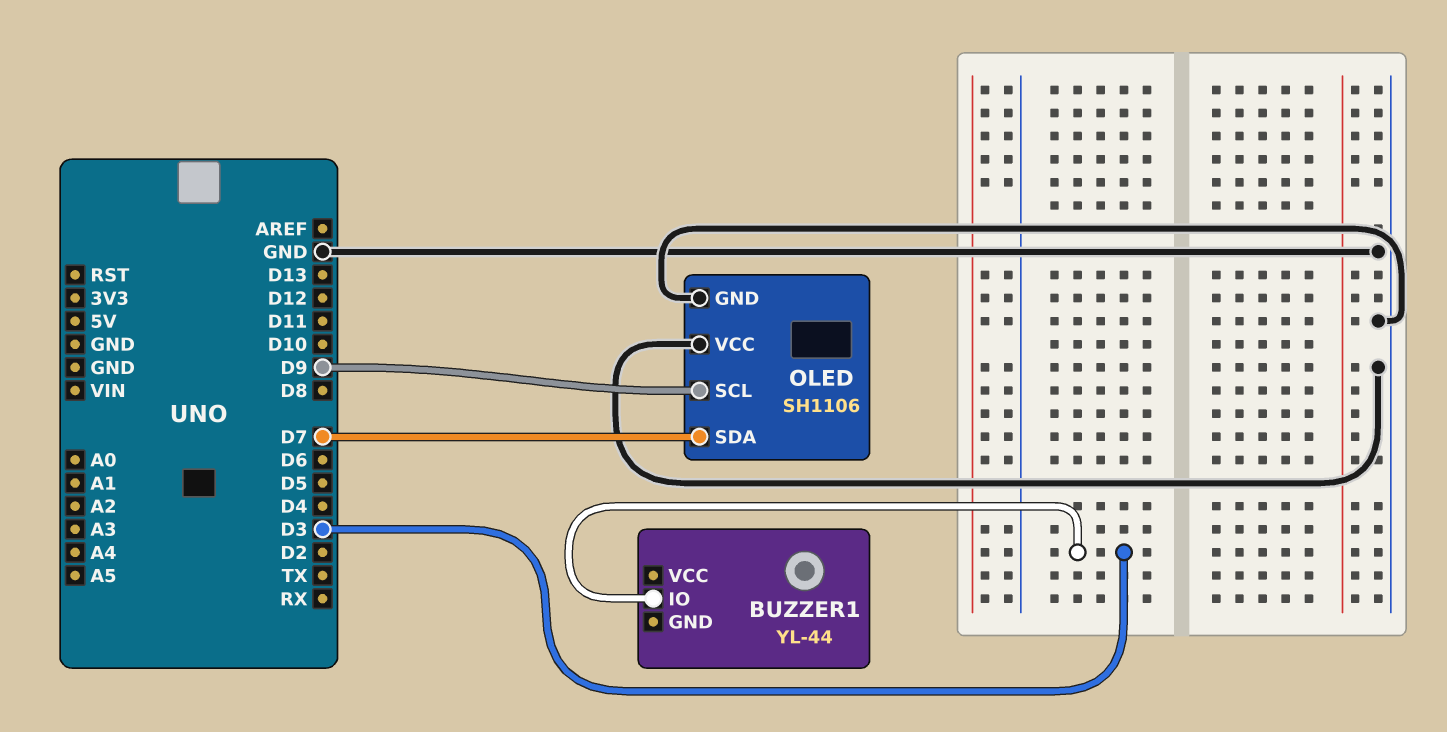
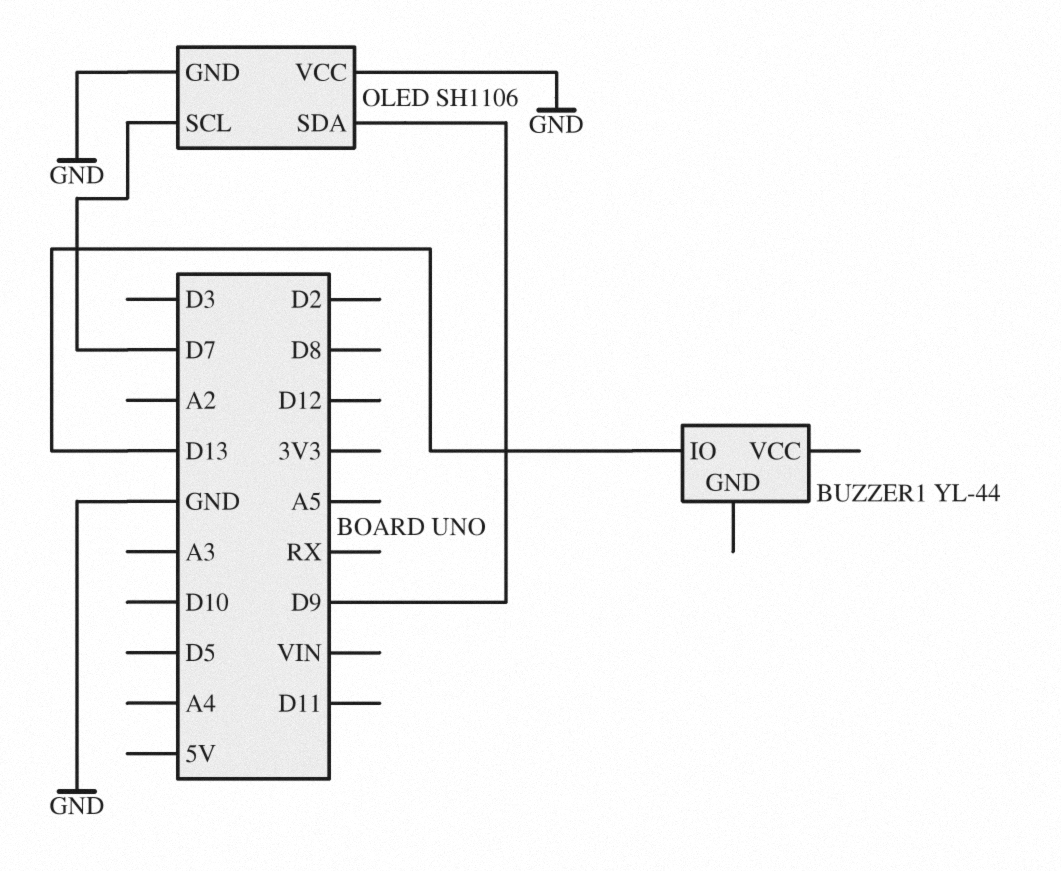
BUZZER1 pin IO: D3 -> D13
OLED pin SCL: D9 -> D7
OLED pin SDA: D7 -> D9

